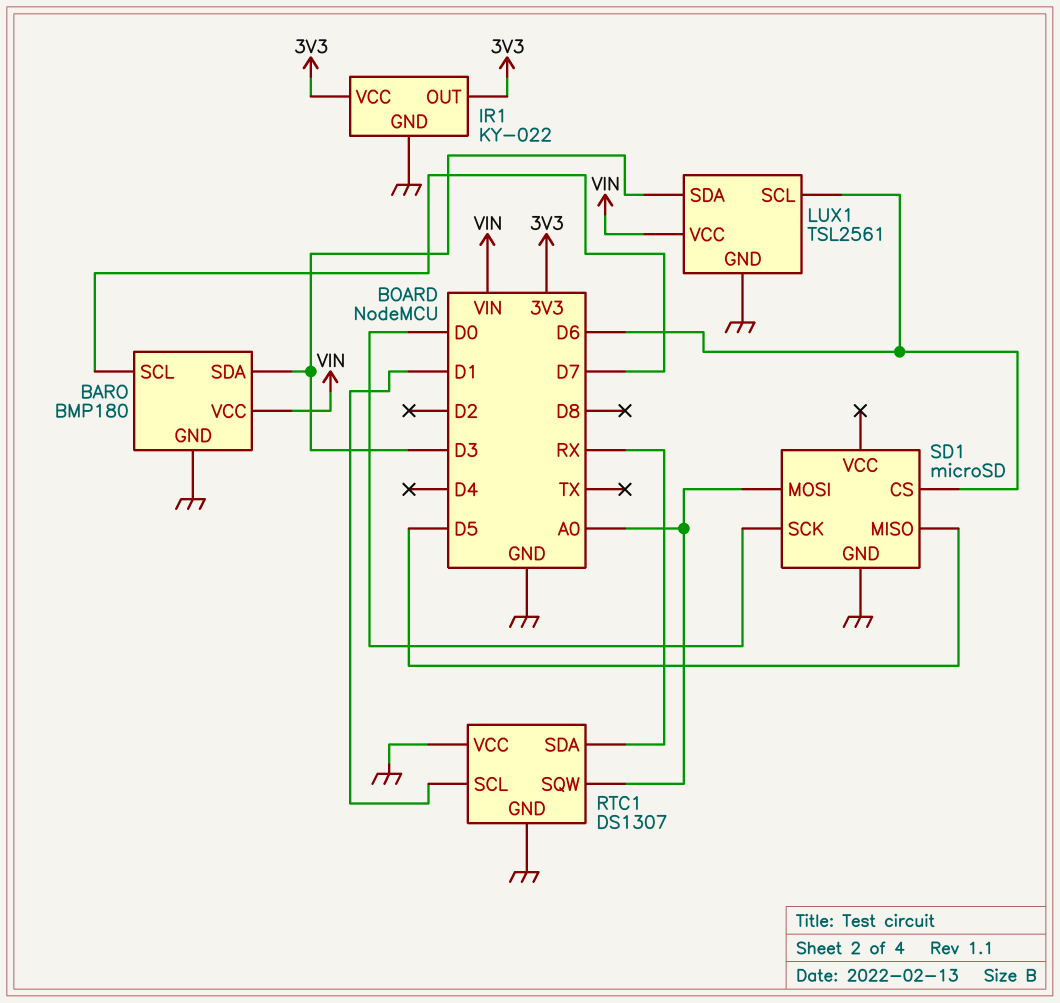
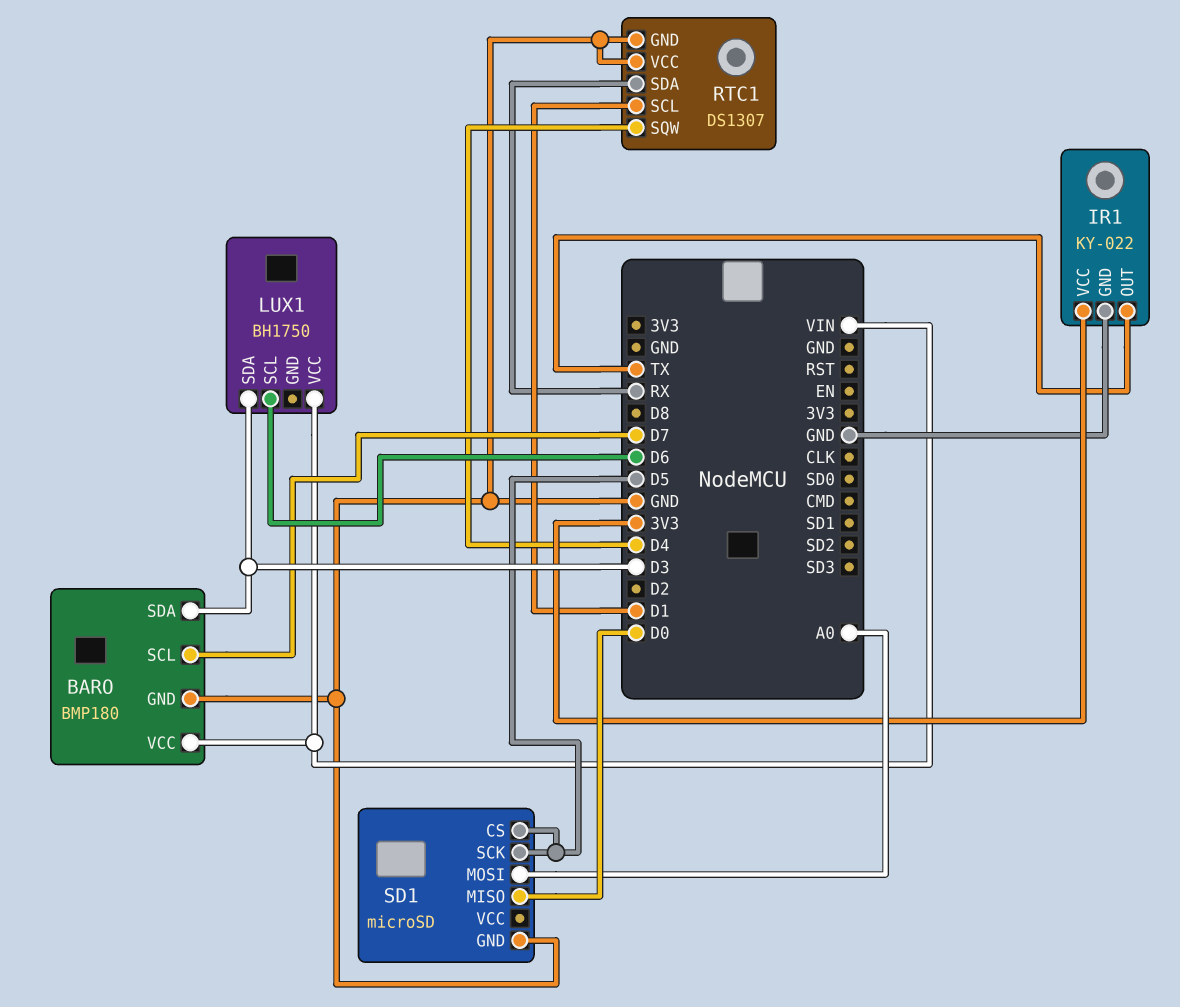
IR1 pin OUT: 3V3 -> TX
LUX1: TSL2561 -> BH1750
LUX1 pin GND: GND -> none
RTC1 pin SQW: A0 -> D4
SD1 pin CS: D6 -> D5
SD1 pin MISO: D5 -> D0
SD1 pin SCK: D0 -> D5

